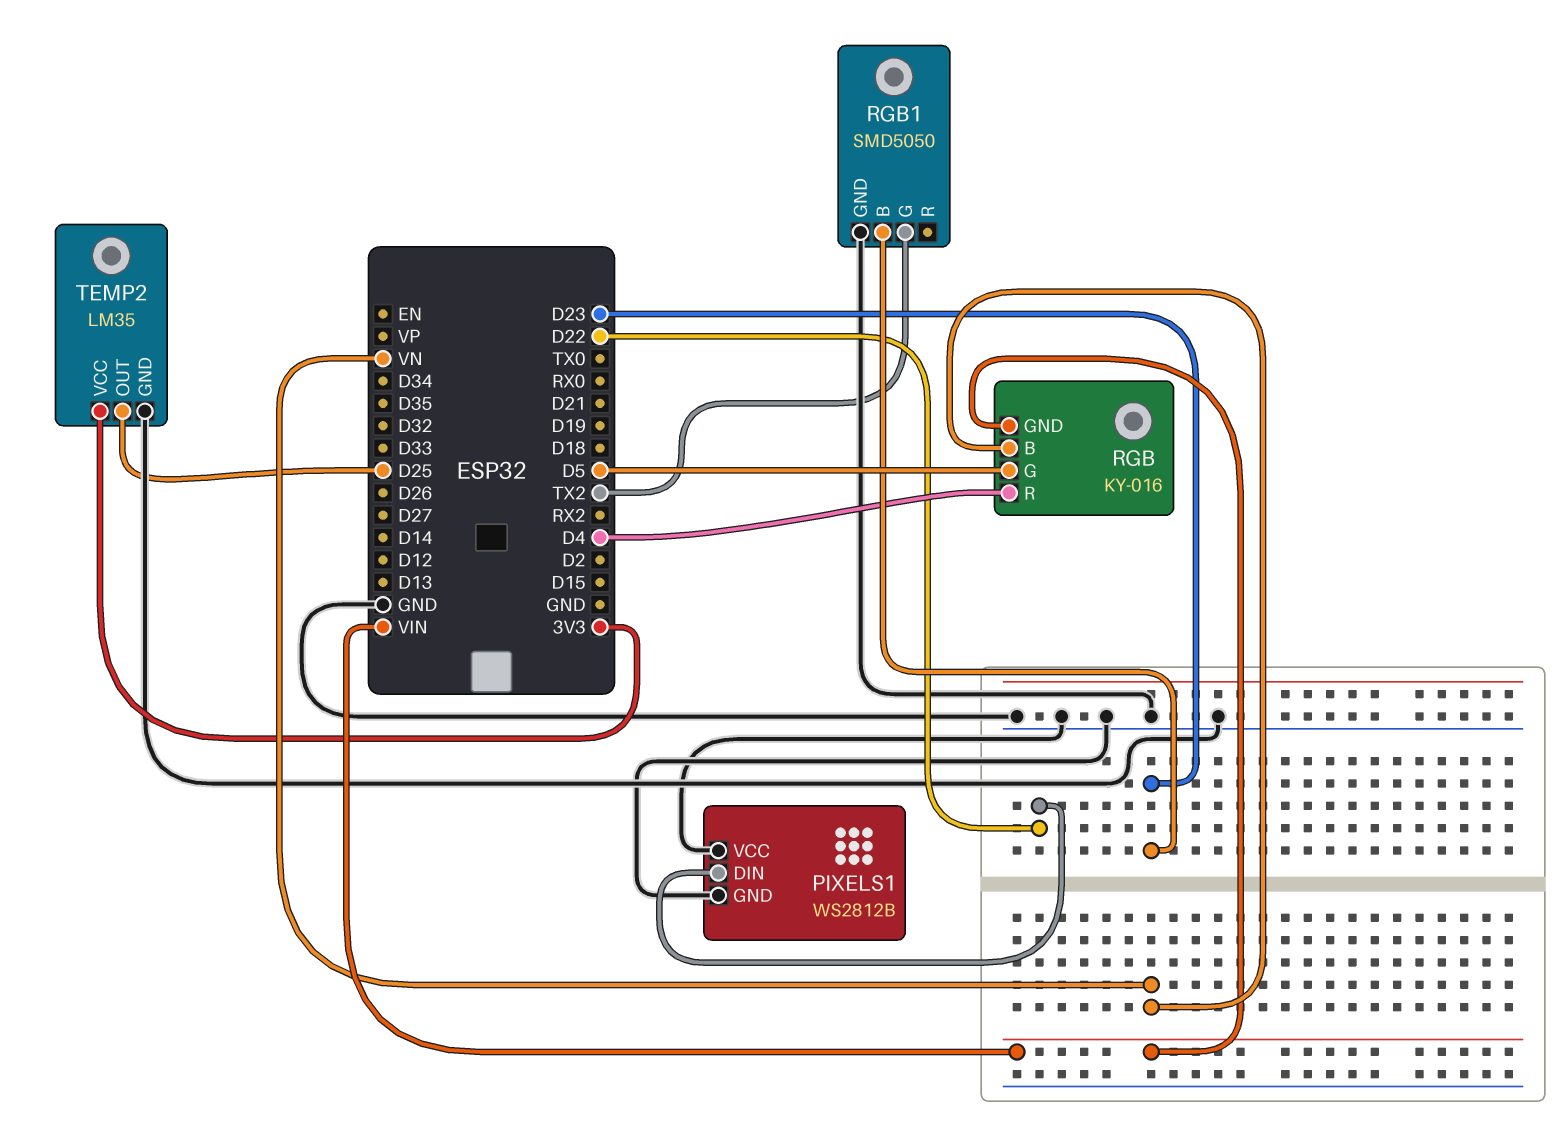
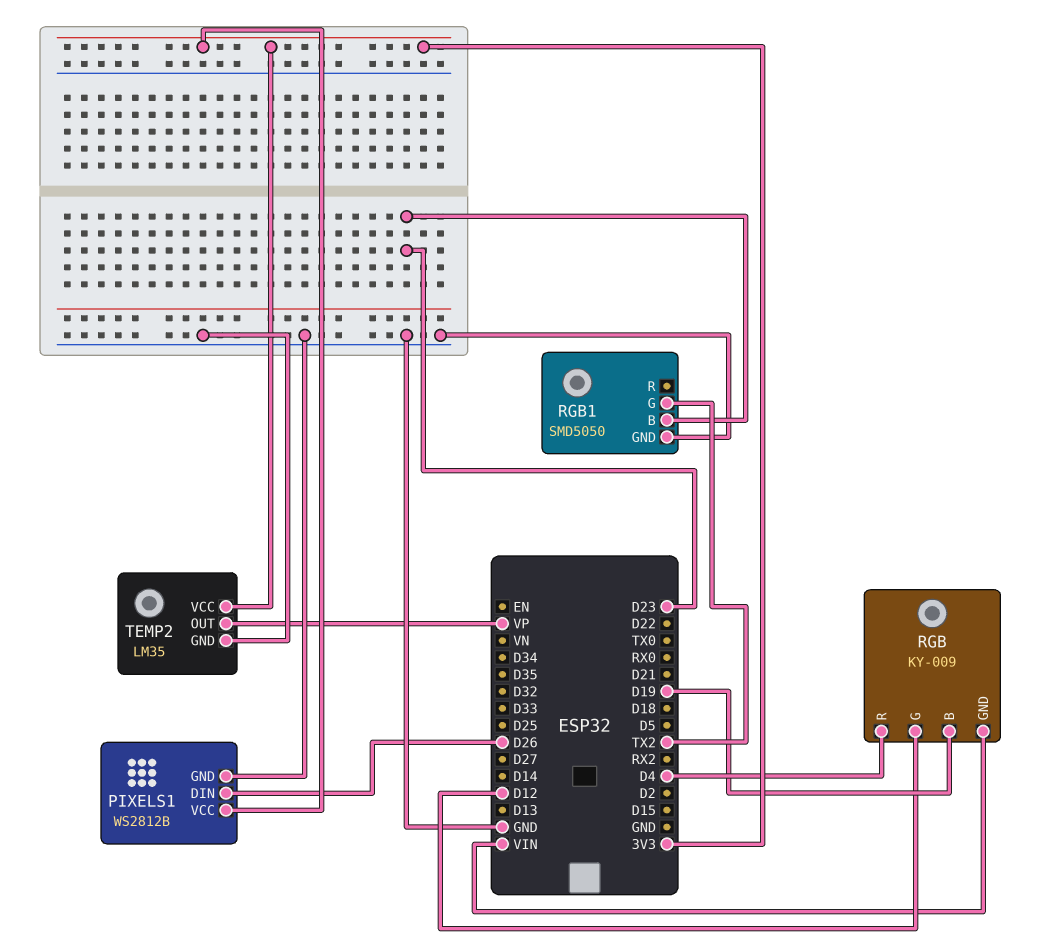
PIXELS1 pin DIN: D22 -> D26
PIXELS1 pin VCC: GND -> 3V3
RGB: KY-016 -> KY-009
RGB pin B: VN -> D19
RGB pin G: D5 -> D12
TEMP2 pin OUT: D25 -> VP

